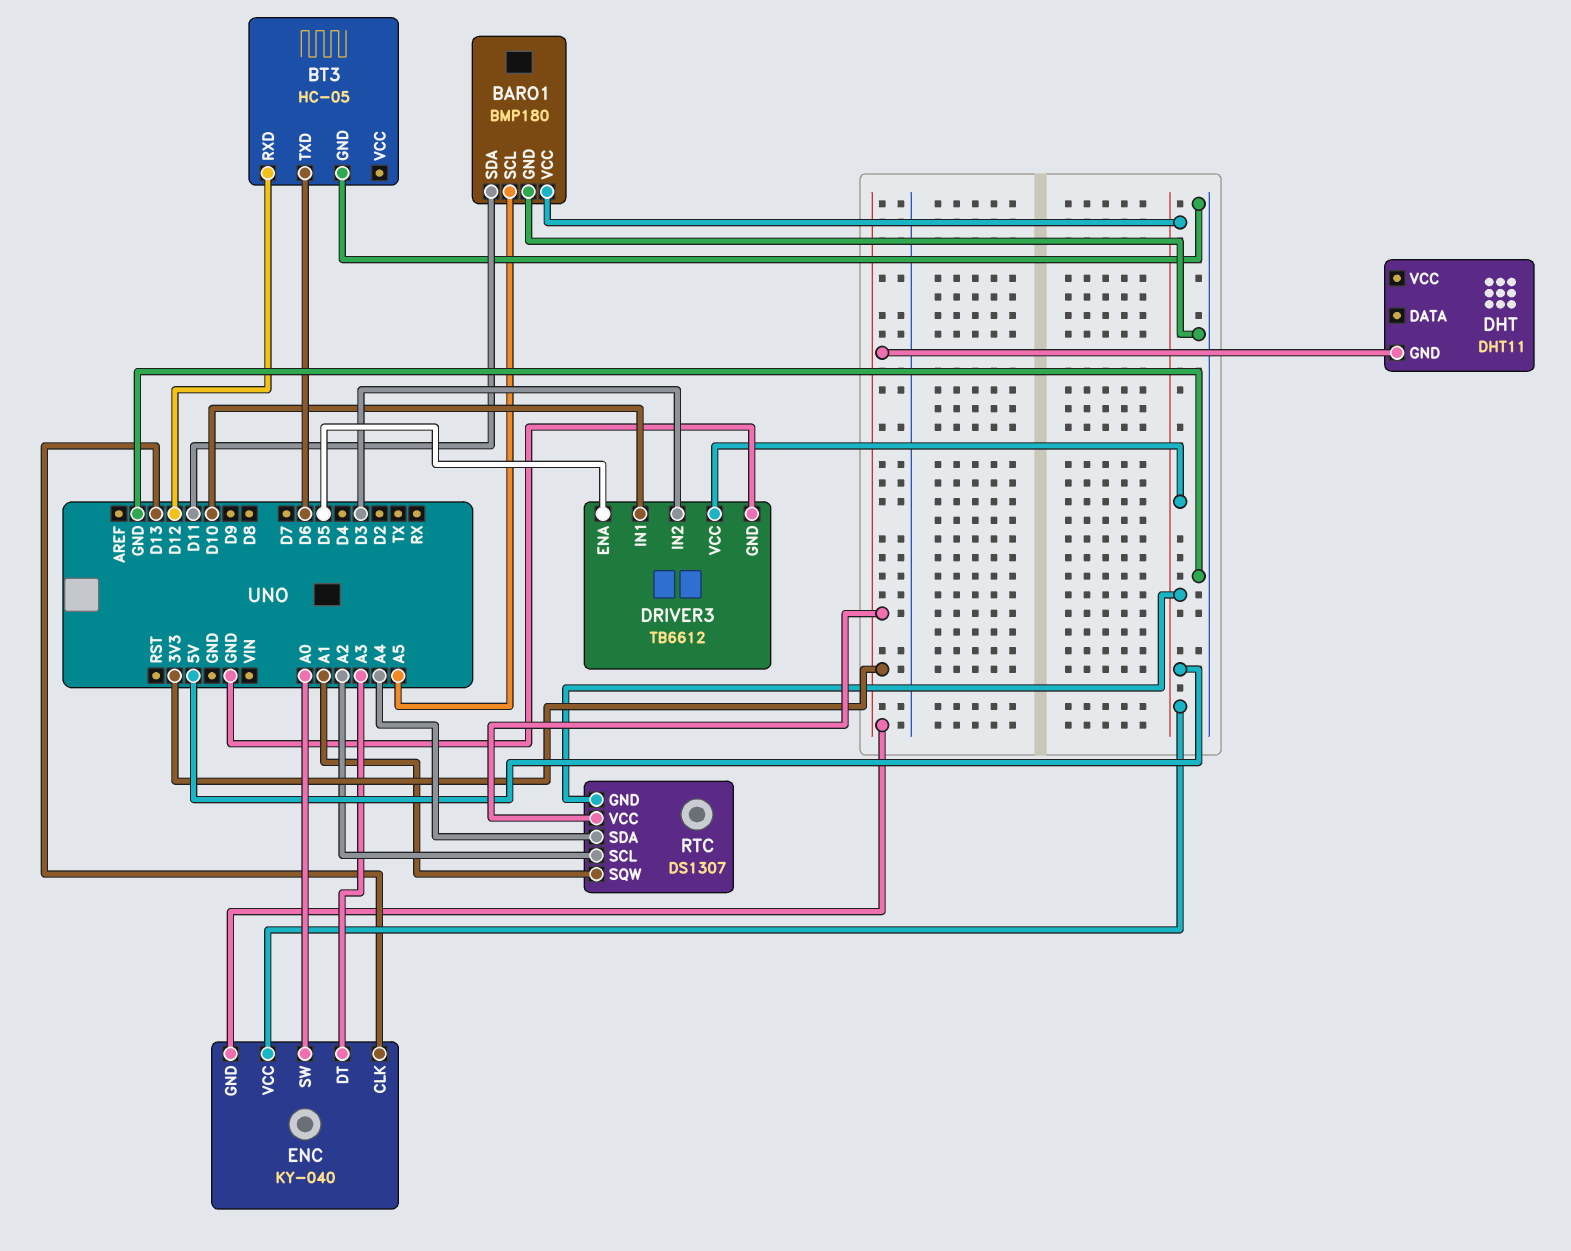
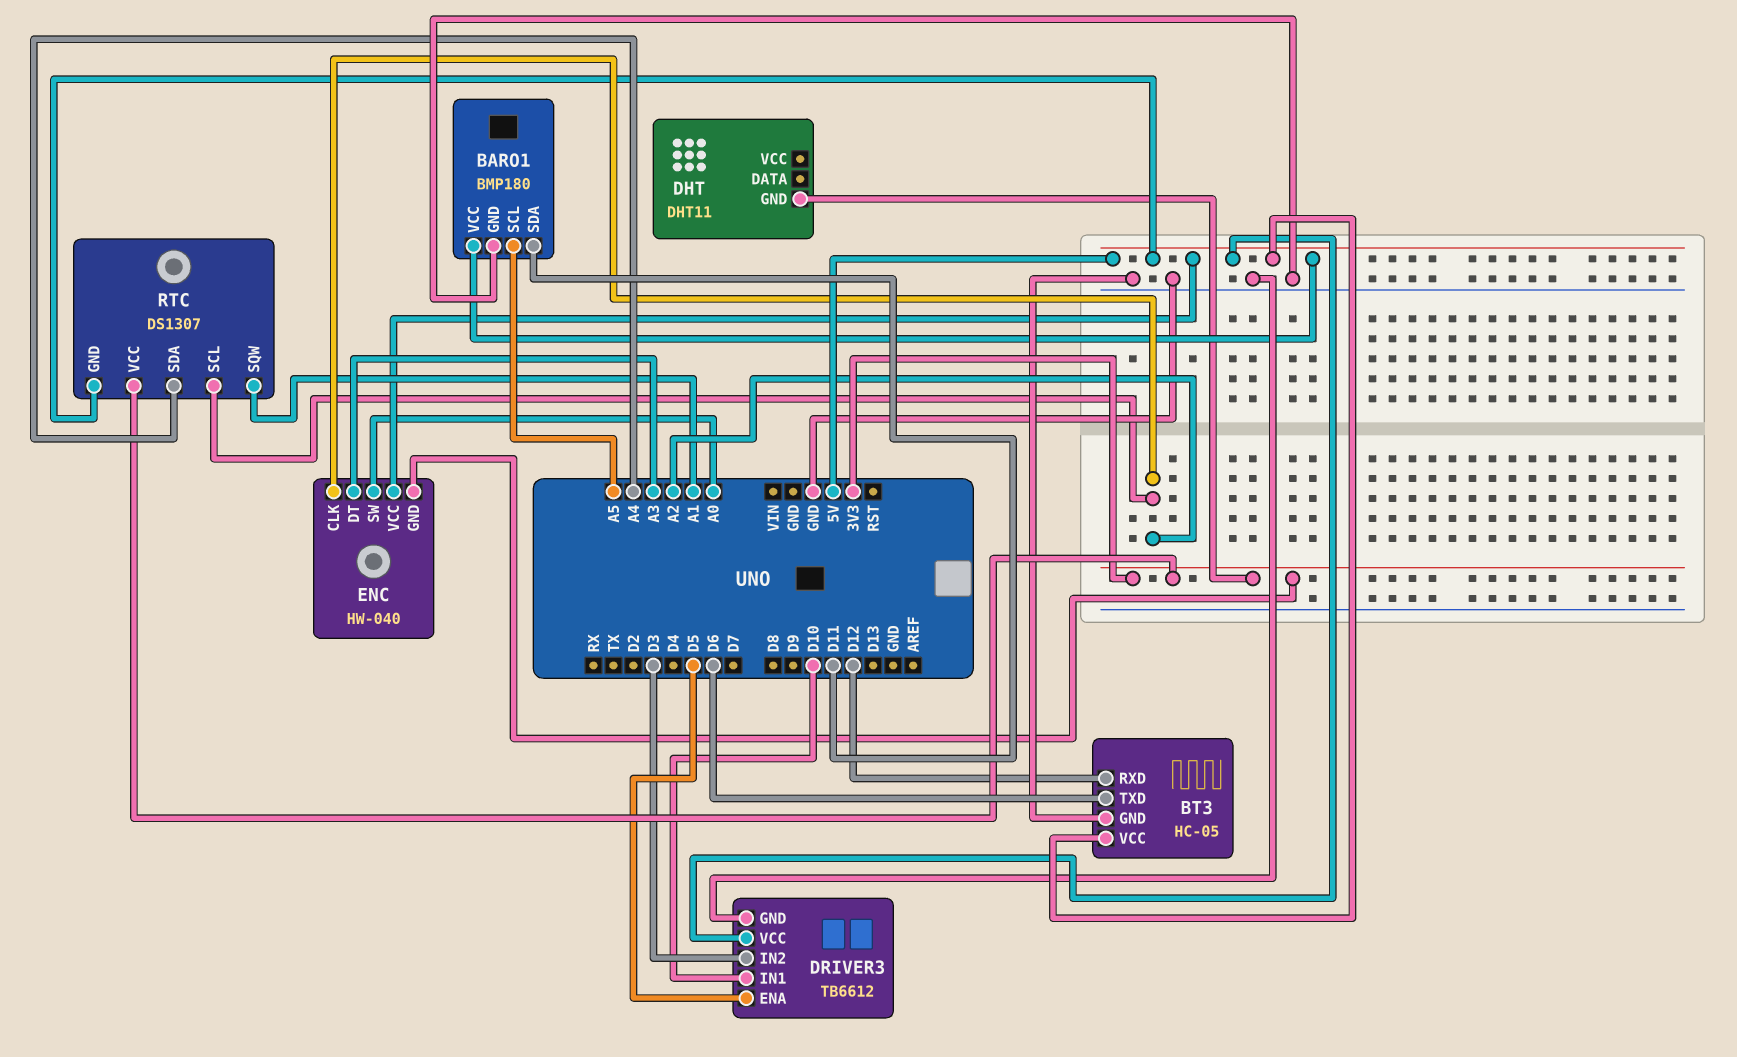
BT3 pin VCC: none -> 5V
ENC: KY-040 -> HW-040
ENC pin CLK: D13 -> A2

